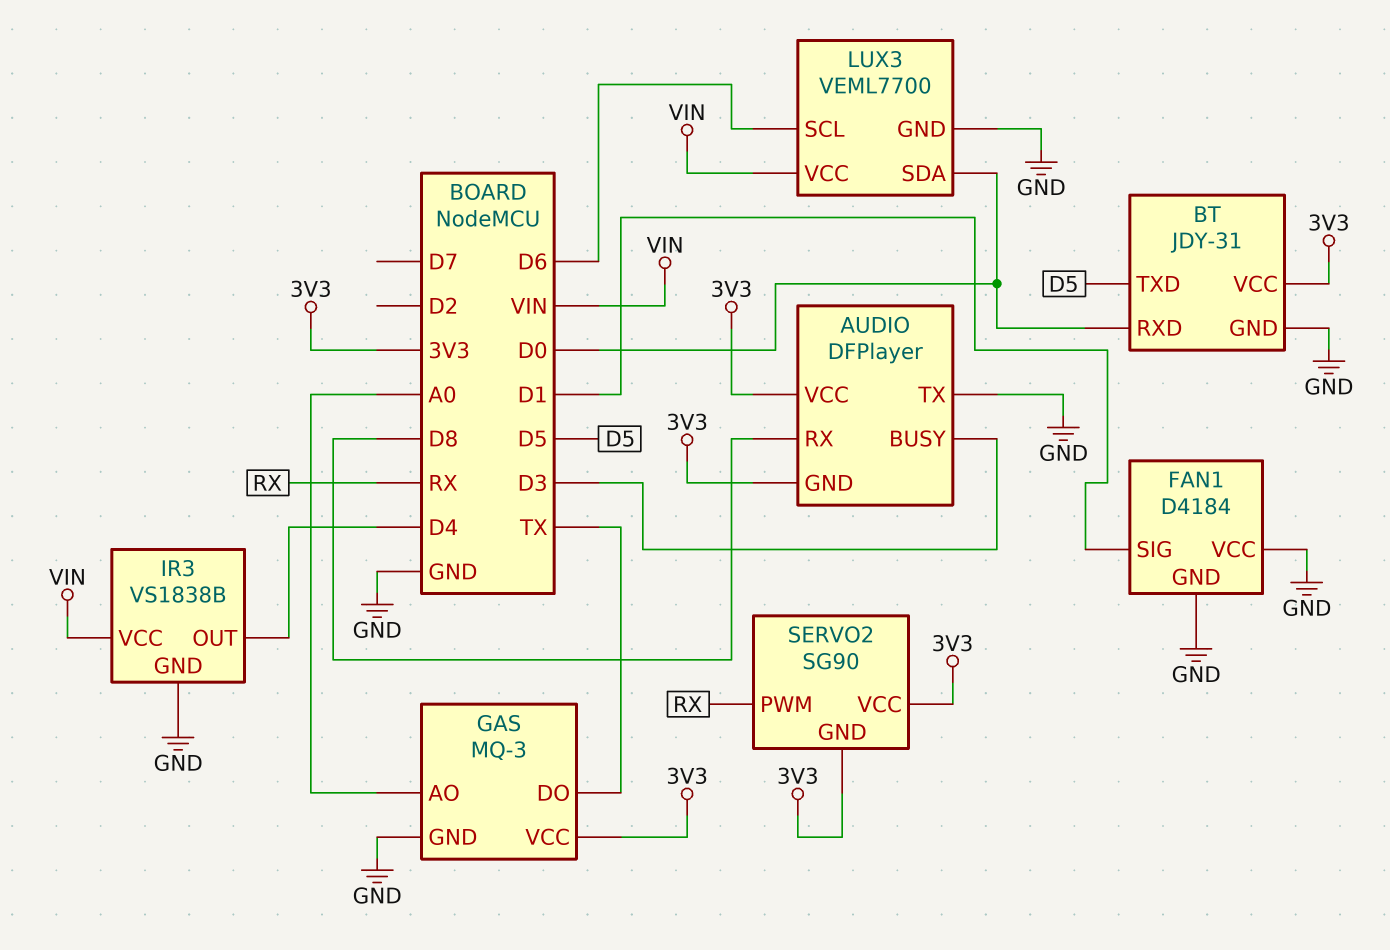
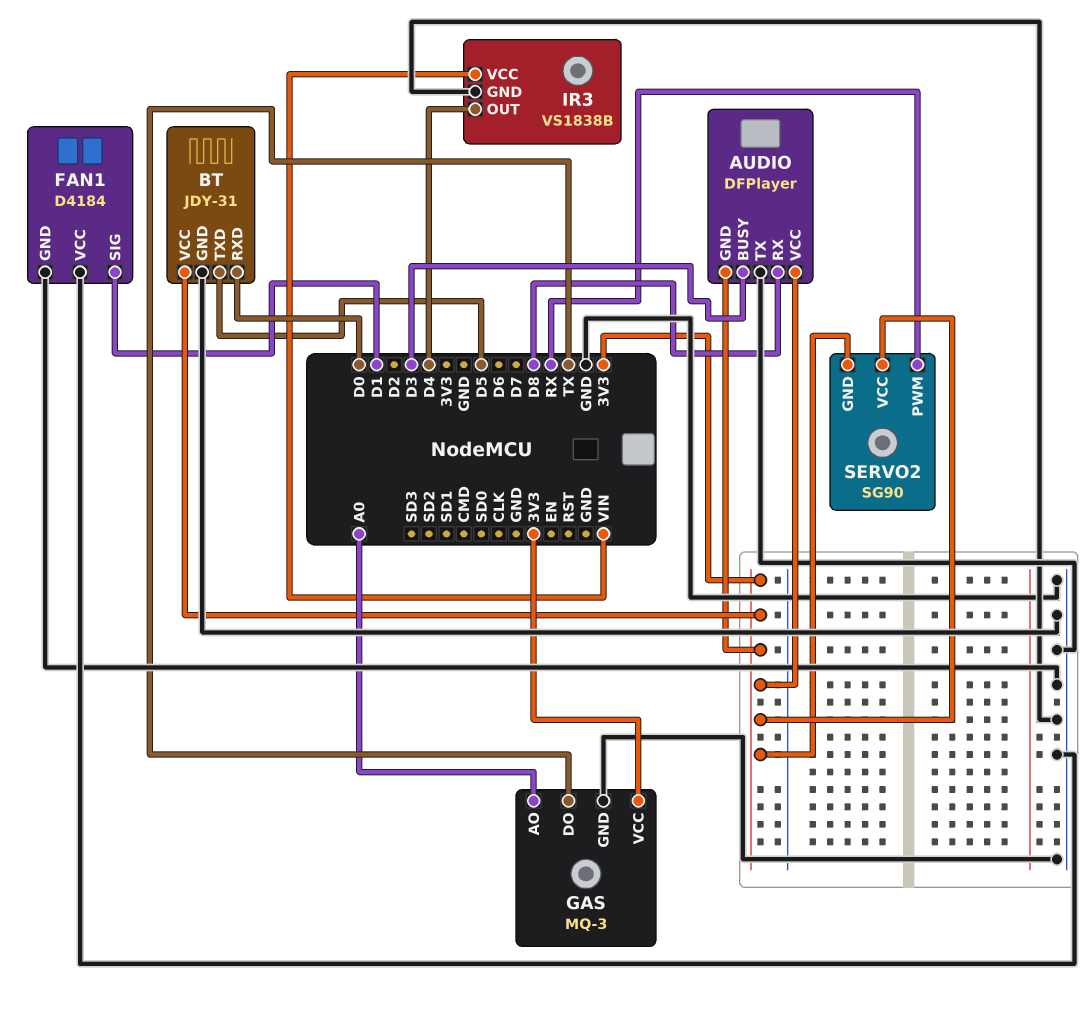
LUX3: VEML7700 -> none
LUX3 pin GND: GND -> none
LUX3 pin SCL: D6 -> none
LUX3 pin SDA: D0 -> none
LUX3 pin VCC: VIN -> none

